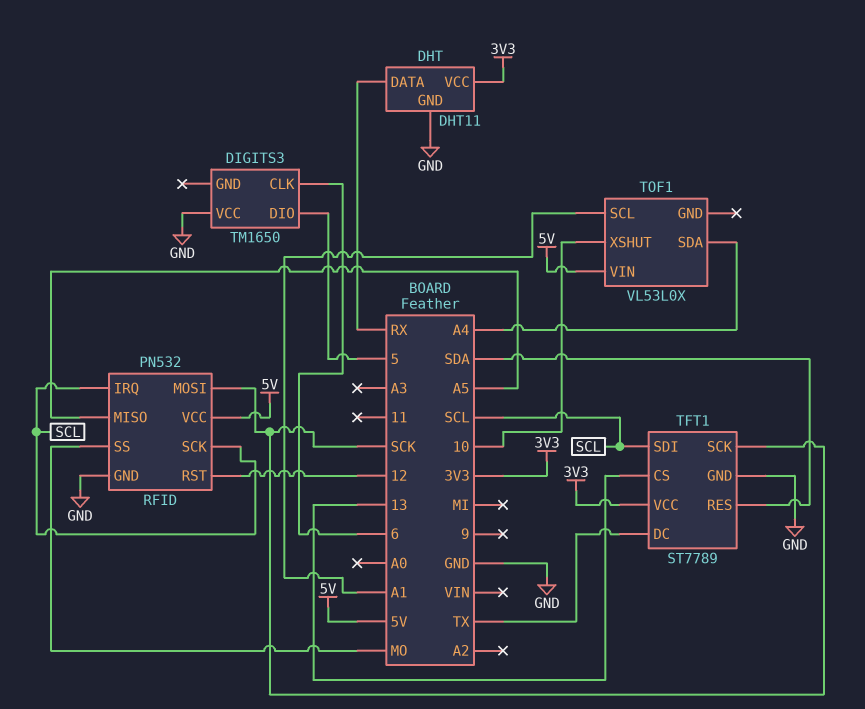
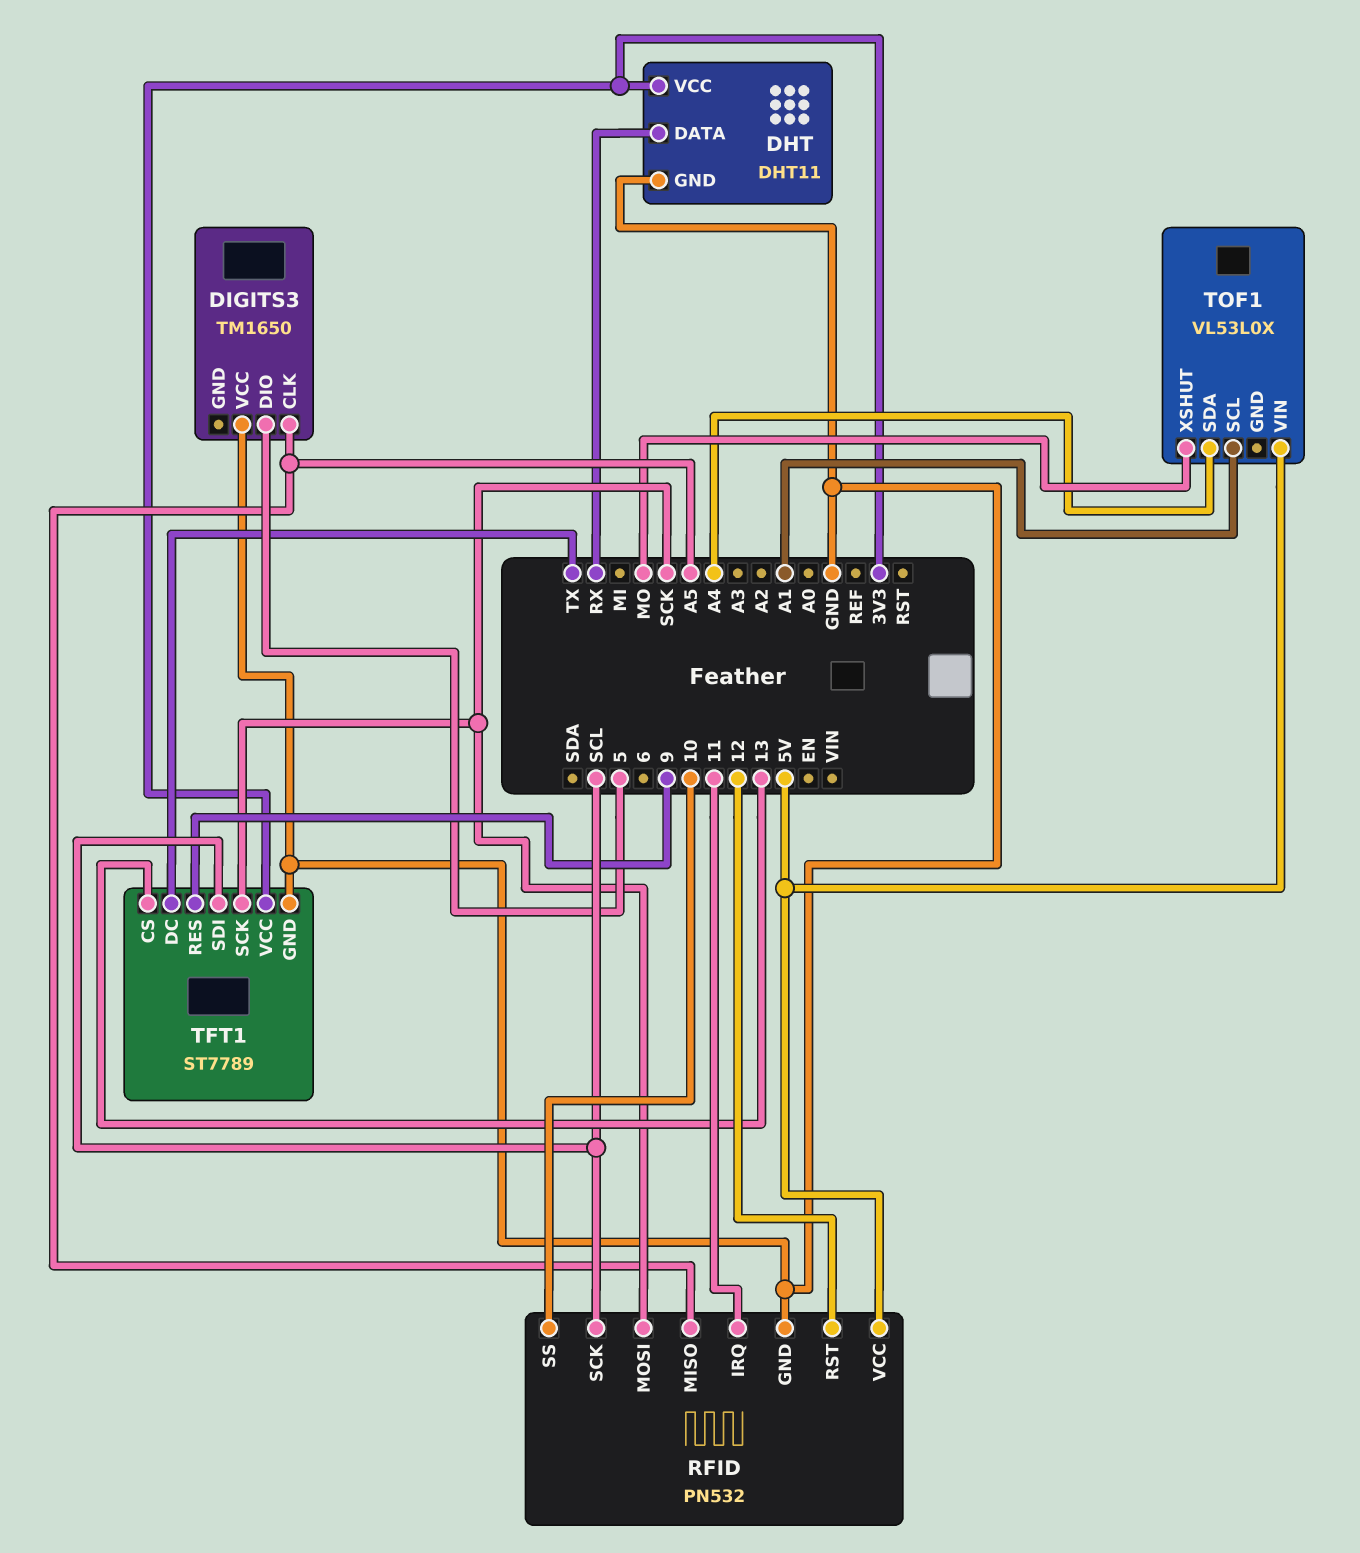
DIGITS3 pin CLK: 6 -> A5
RFID pin IRQ: SCL -> 11
RFID pin SS: MO -> 10
TFT1 pin RES: SDA -> 9
TOF1 pin XSHUT: 10 -> MO

